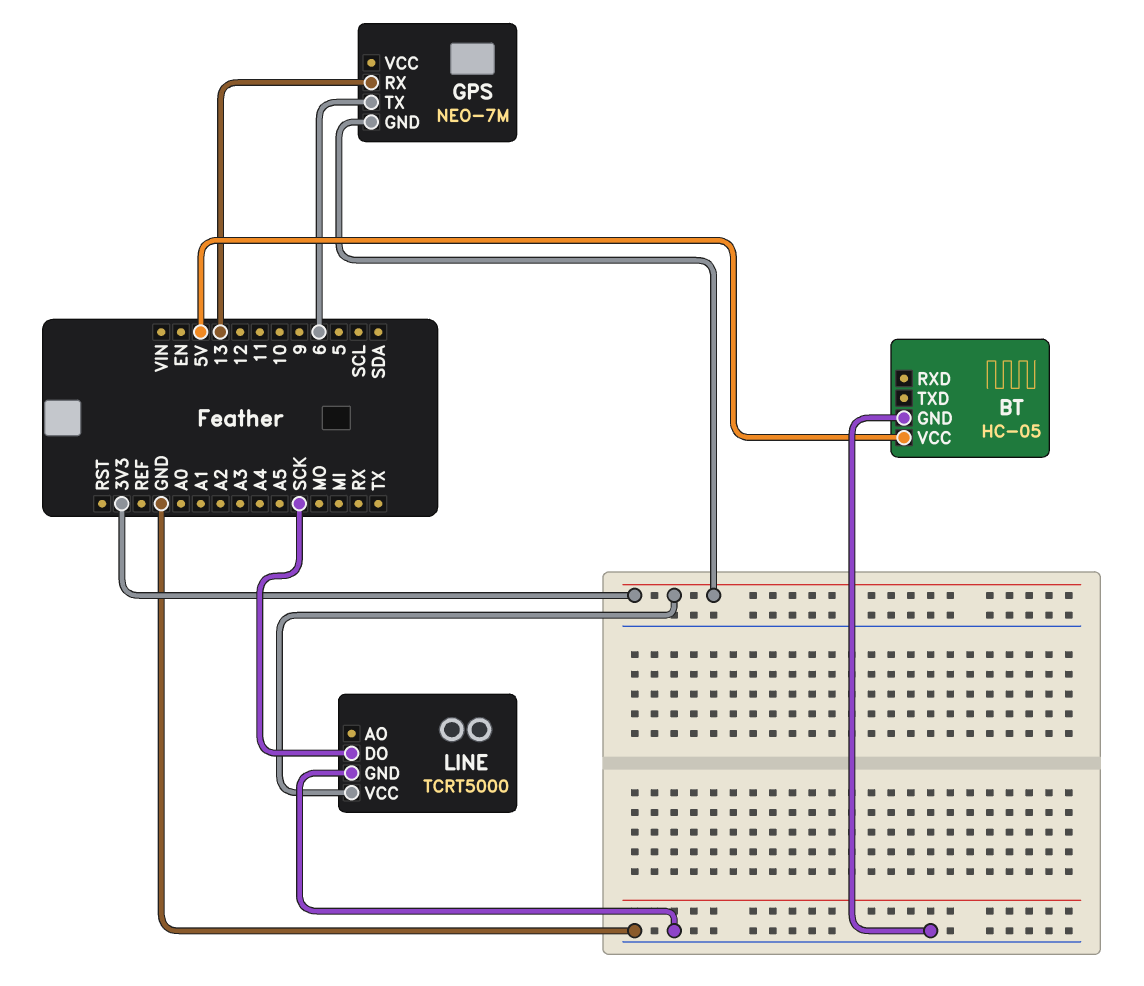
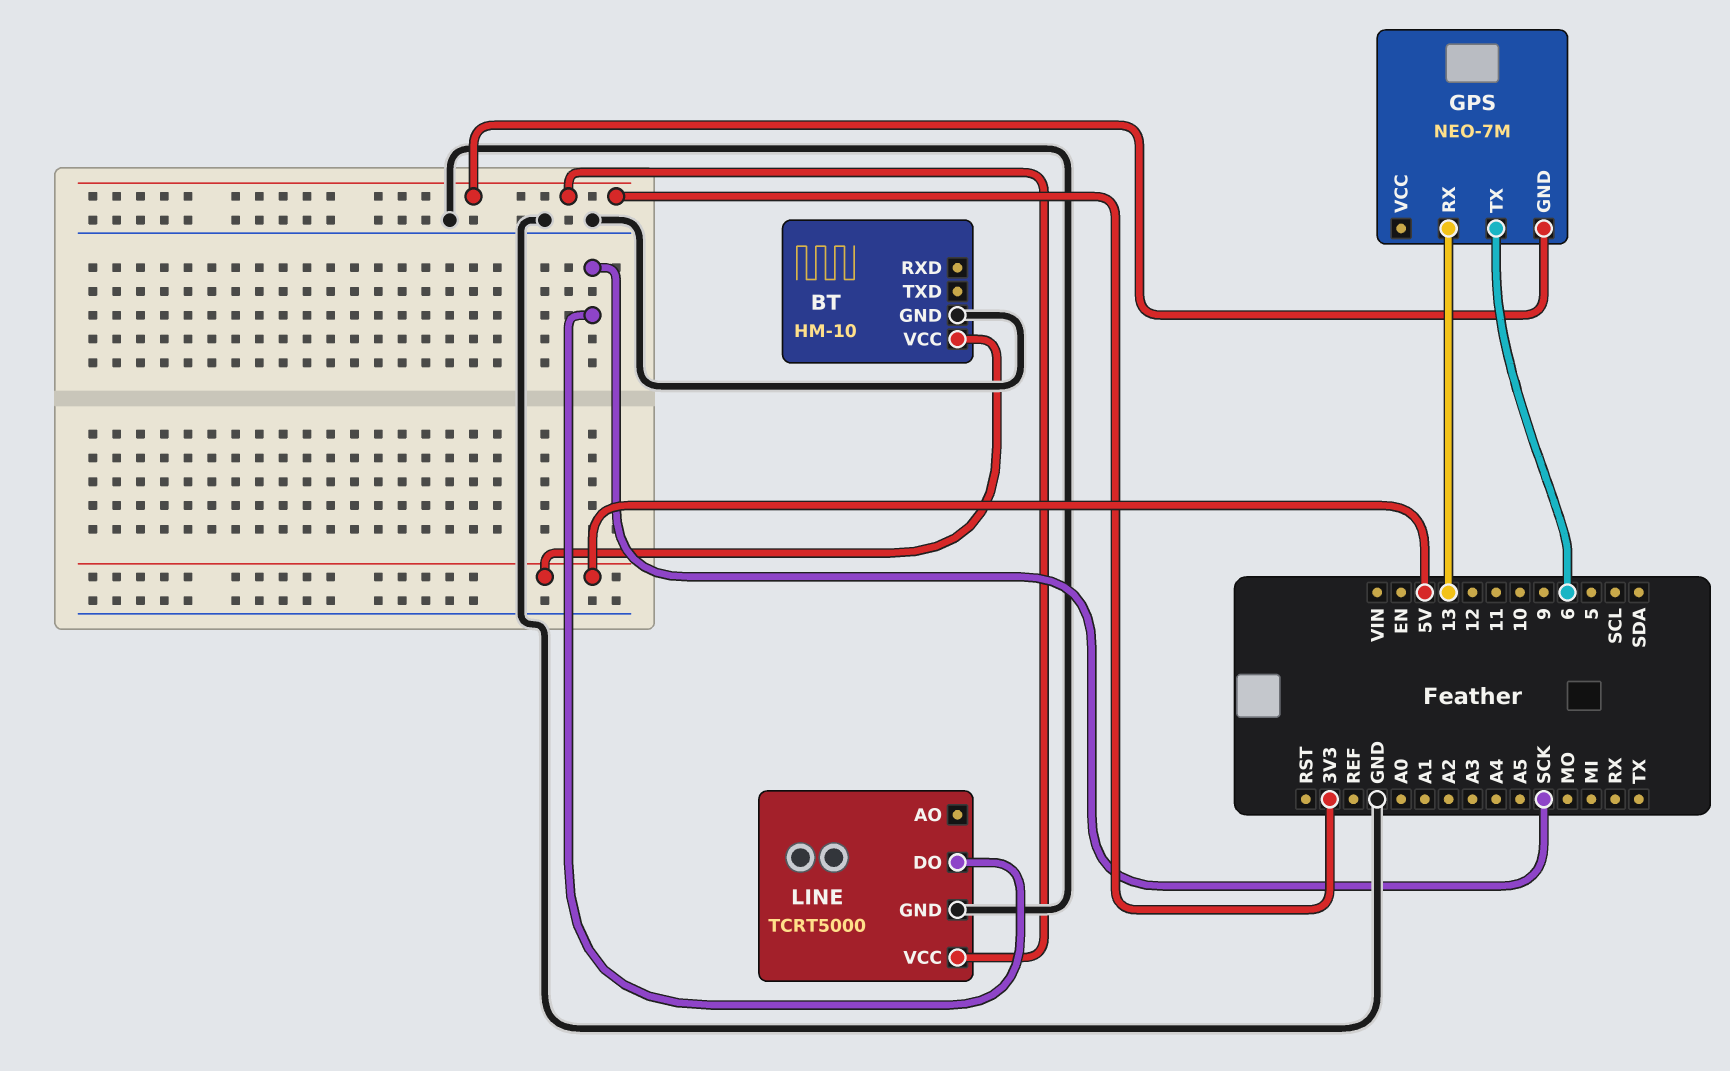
BT: HC-05 -> HM-10

